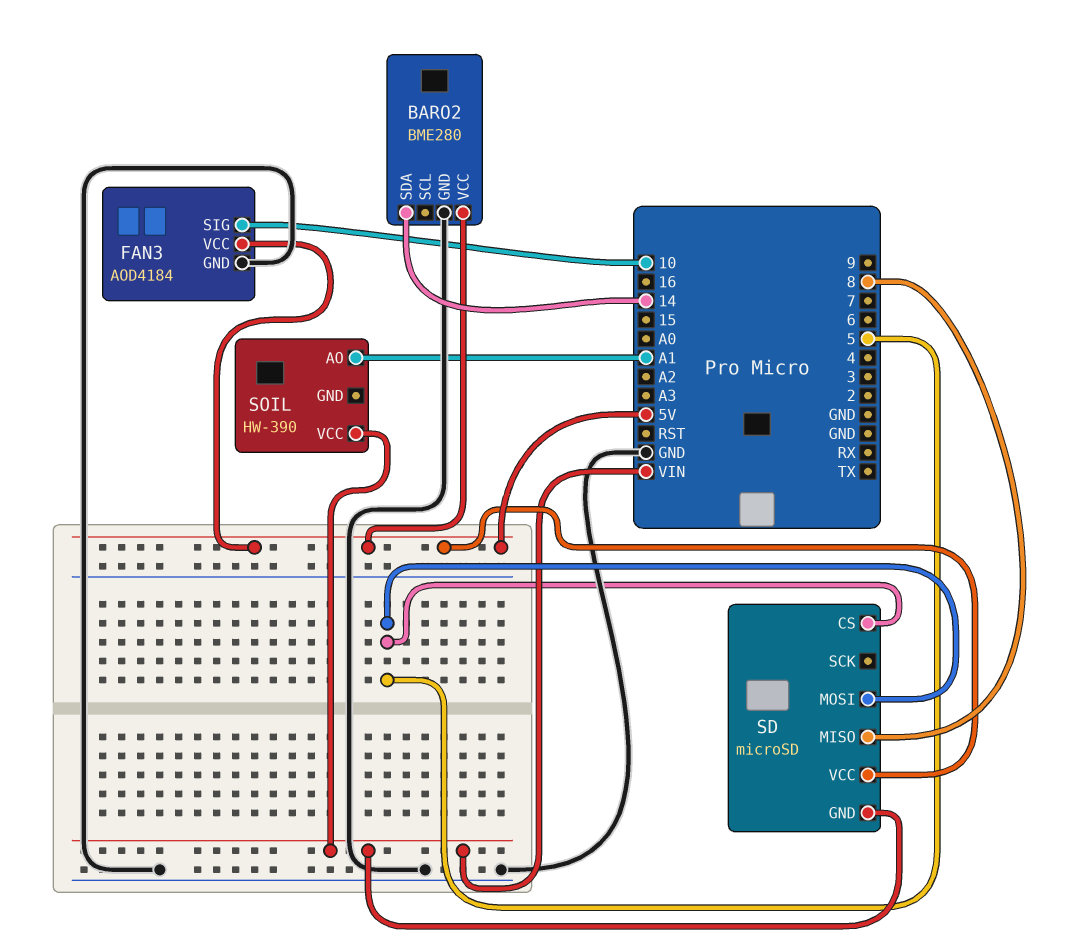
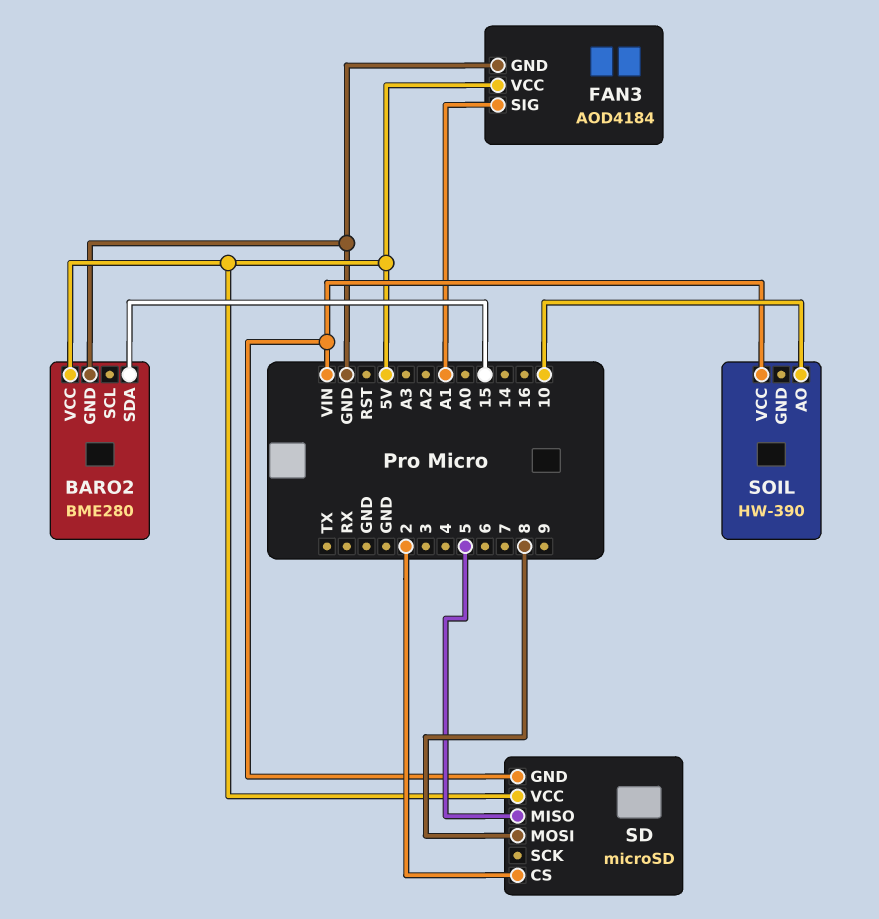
BARO2 pin SDA: 14 -> 15
FAN3 pin SIG: 10 -> A1
SD pin CS: 5 -> 2
SD pin MISO: 8 -> 5
SD pin MOSI: 5 -> 8
SOIL pin AO: A1 -> 10

